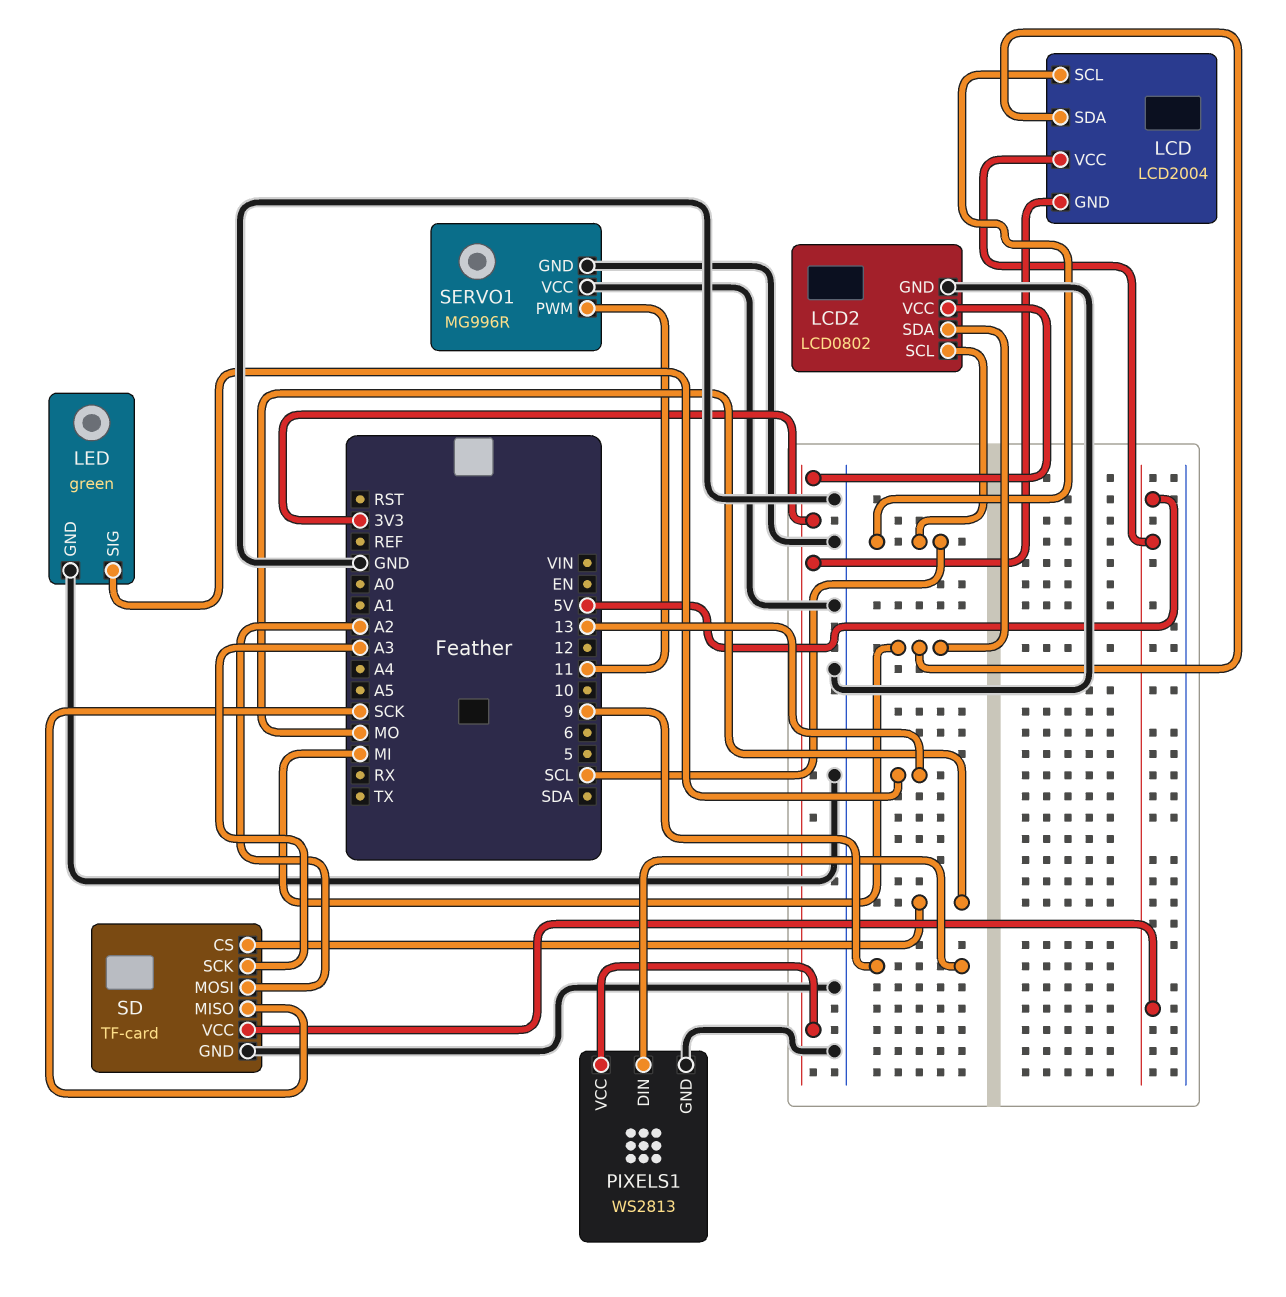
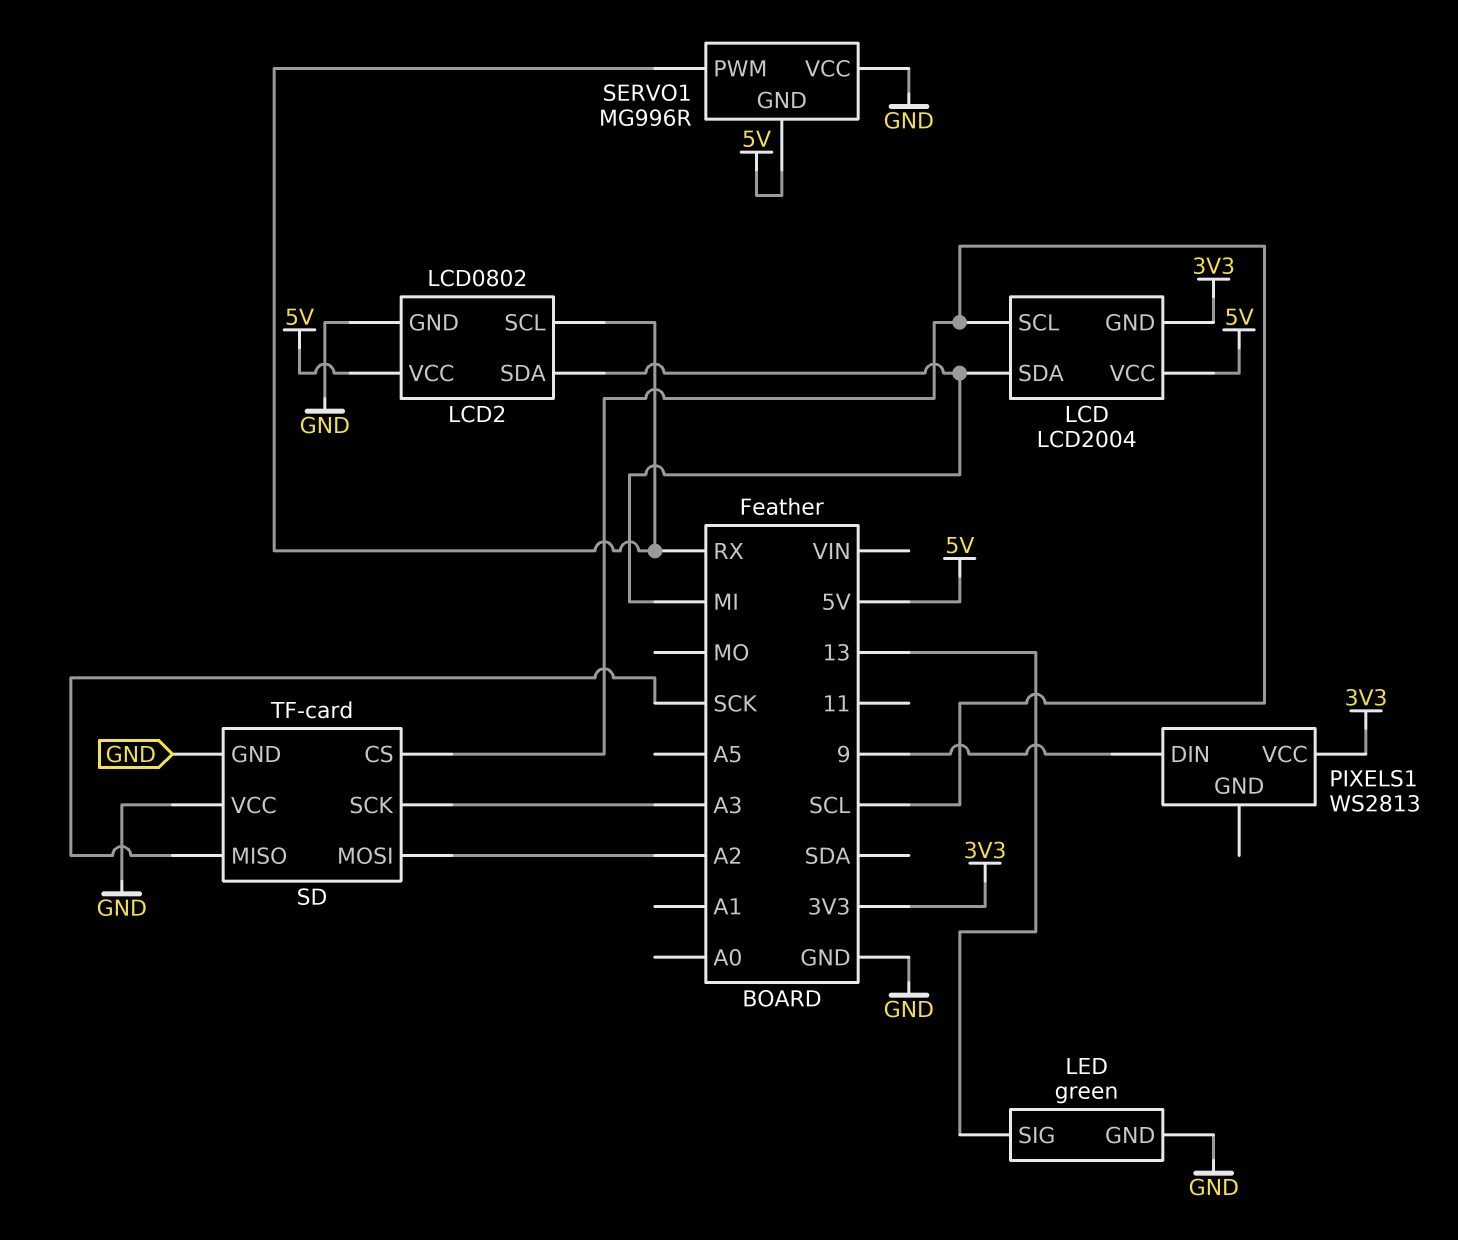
LCD2 pin SCL: SCL -> RX
LCD2 pin VCC: 3V3 -> 5V
PIXELS1 pin GND: GND -> none
SD pin CS: MO -> SCL
SD pin VCC: 5V -> GND
SERVO1 pin GND: GND -> 5V
SERVO1 pin PWM: 11 -> RX

